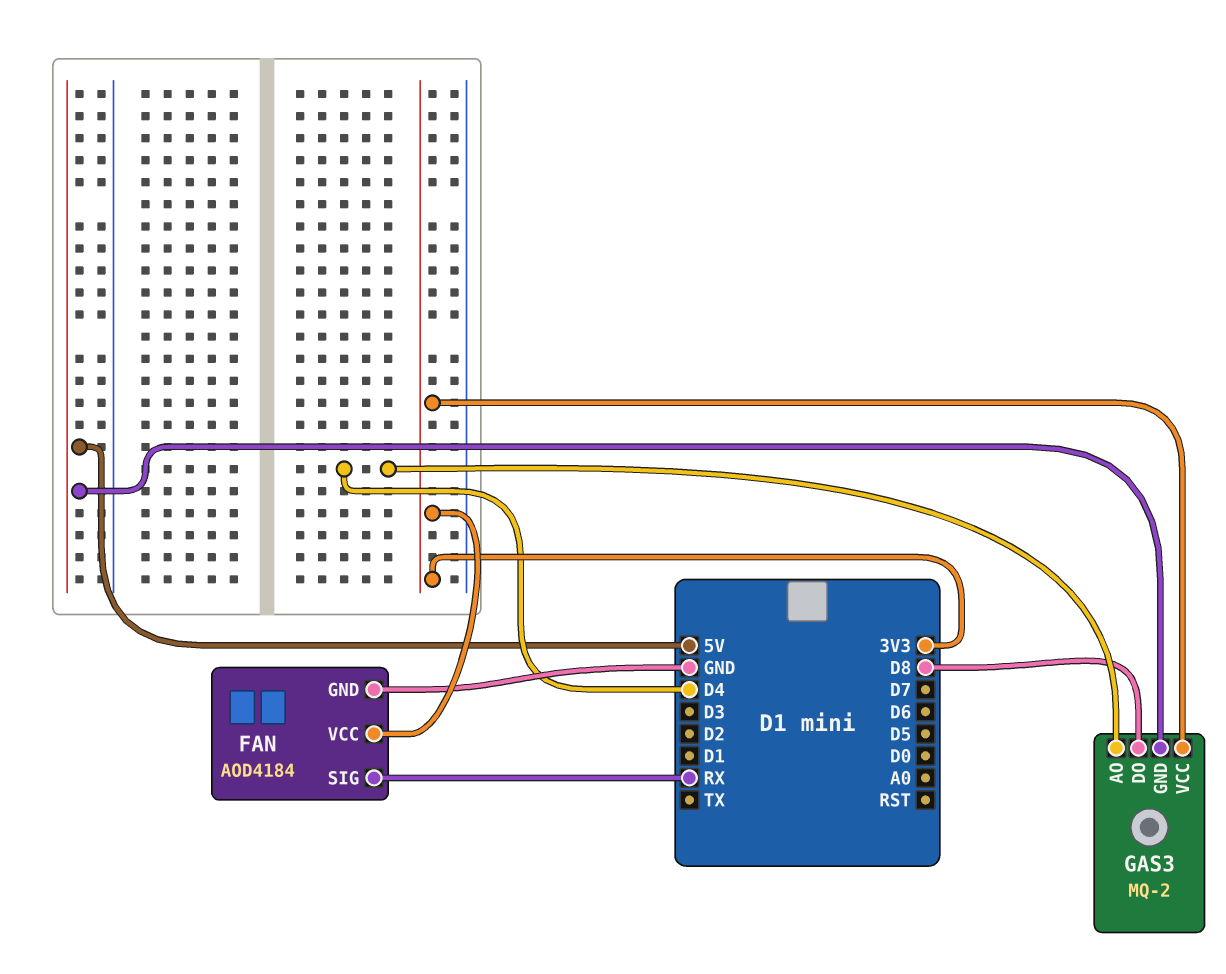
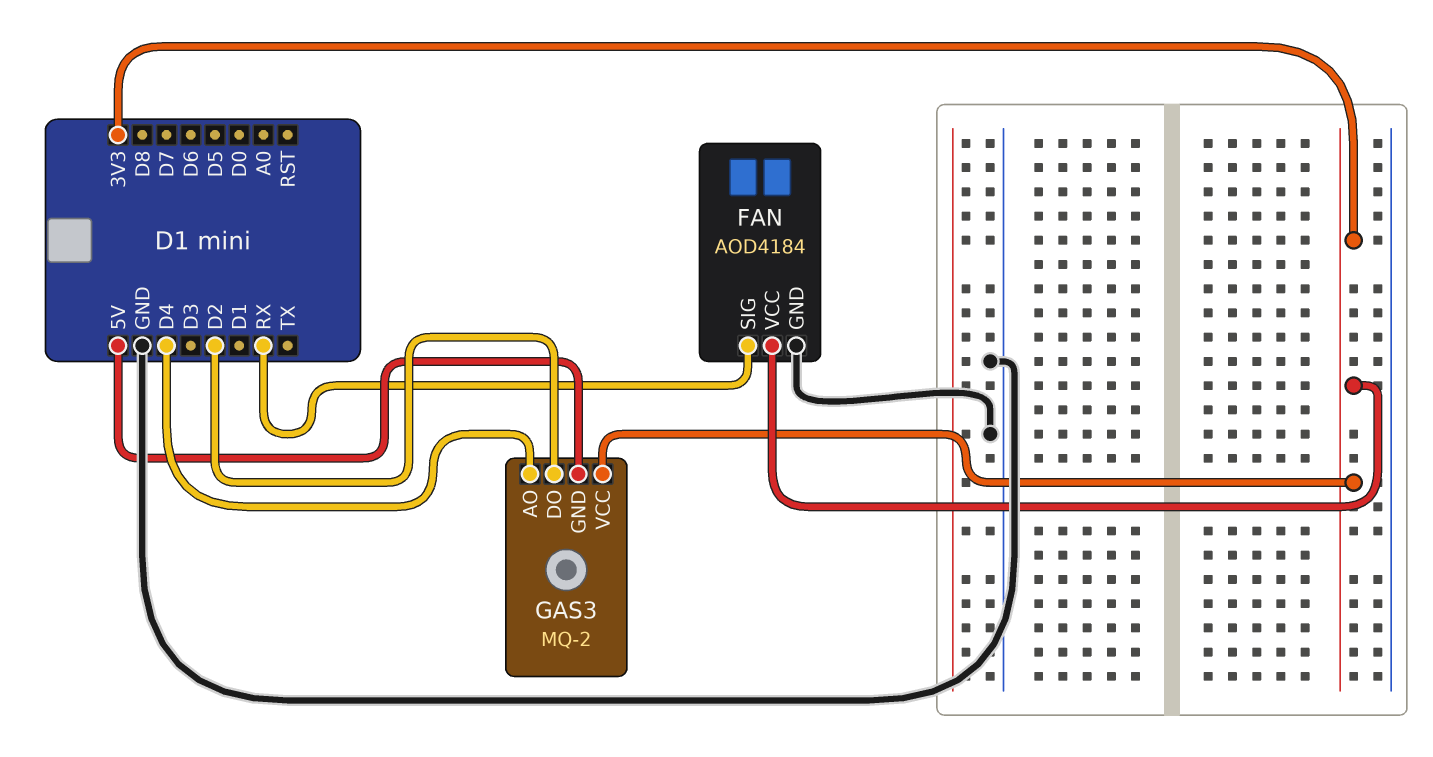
GAS3 pin DO: D8 -> D2

